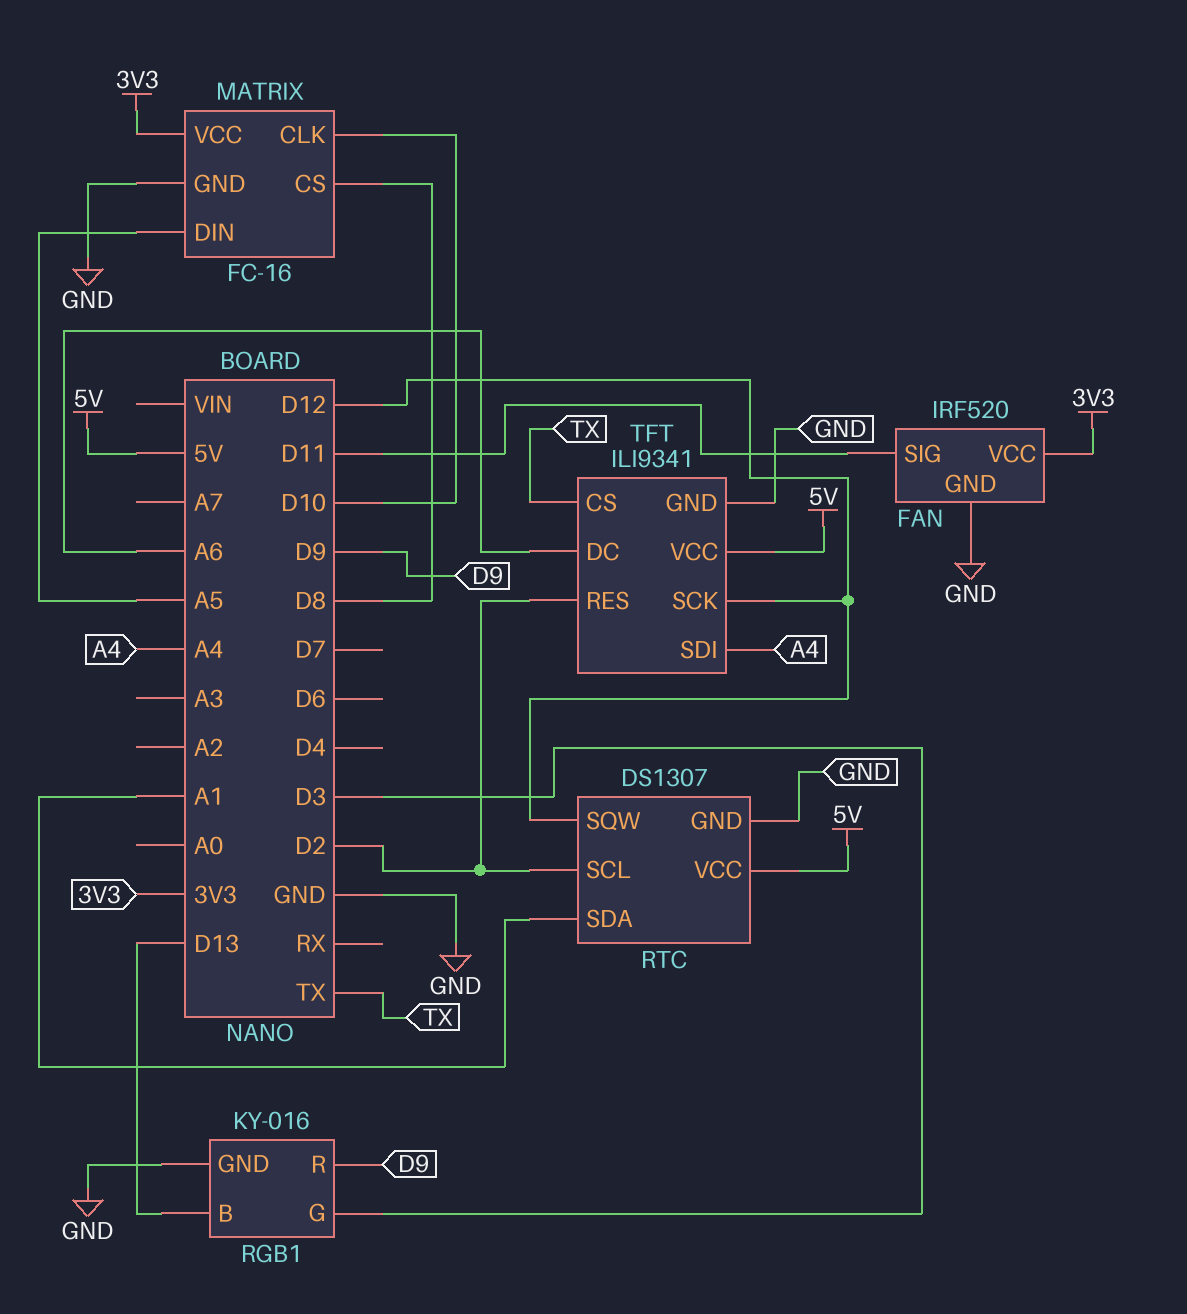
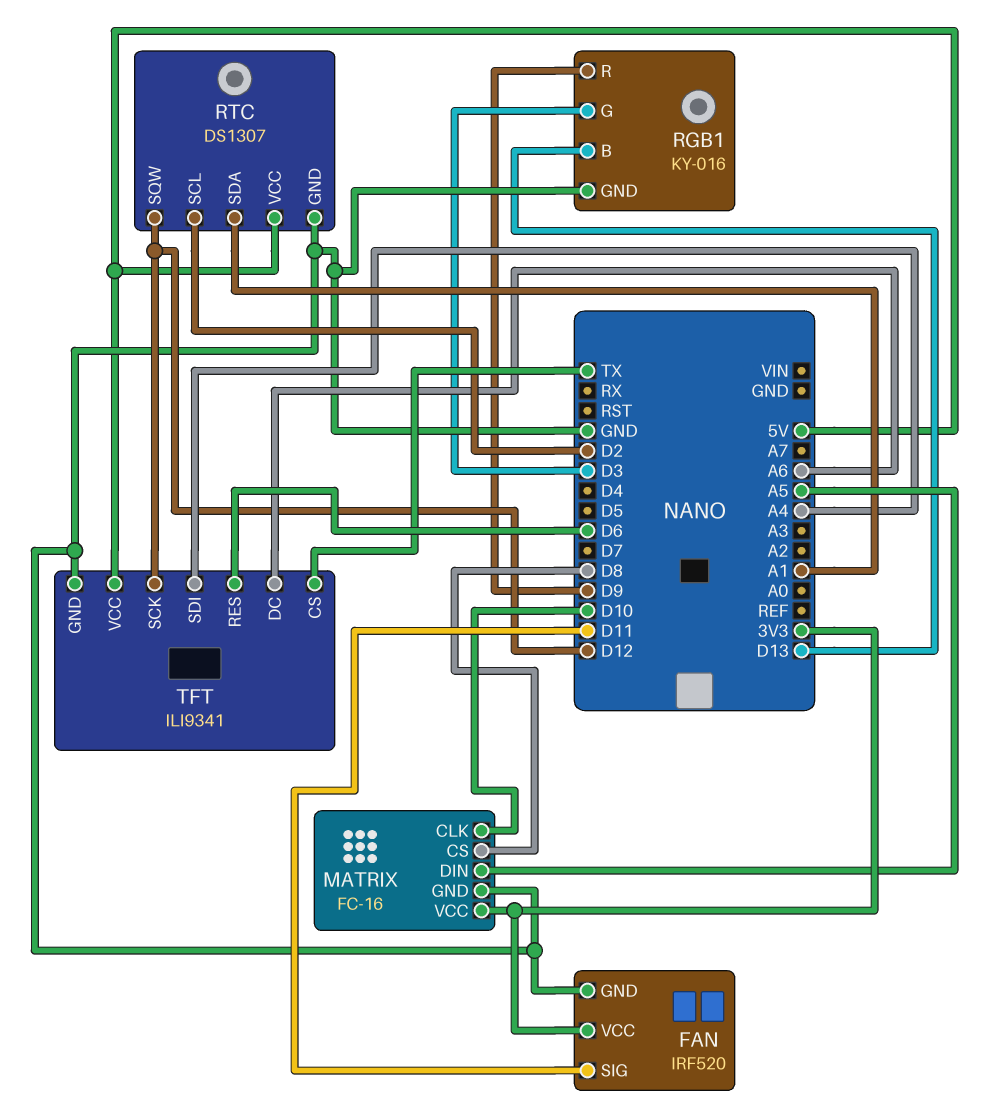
TFT pin RES: D2 -> D6

